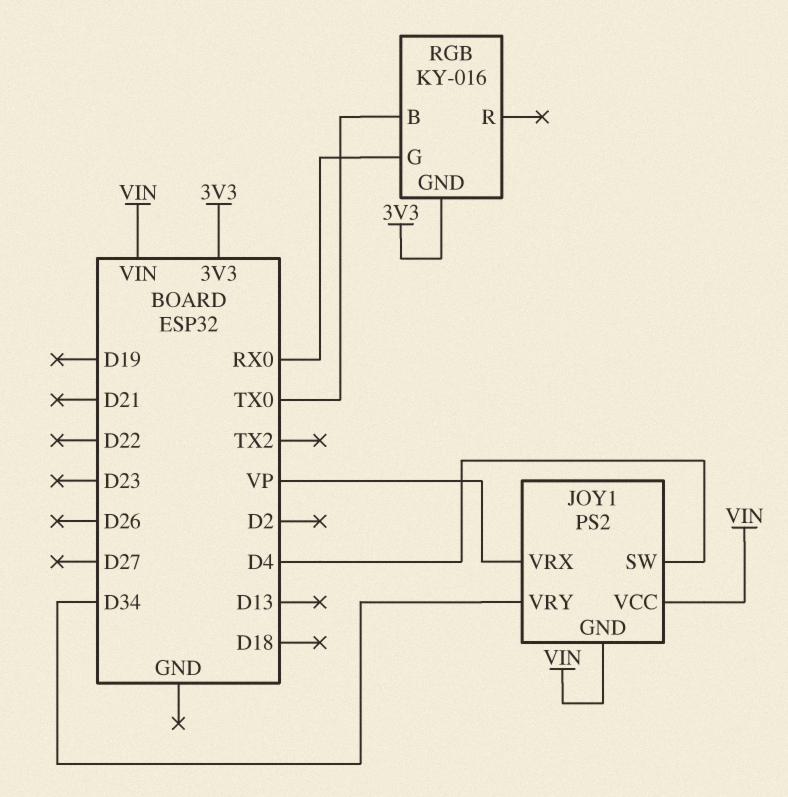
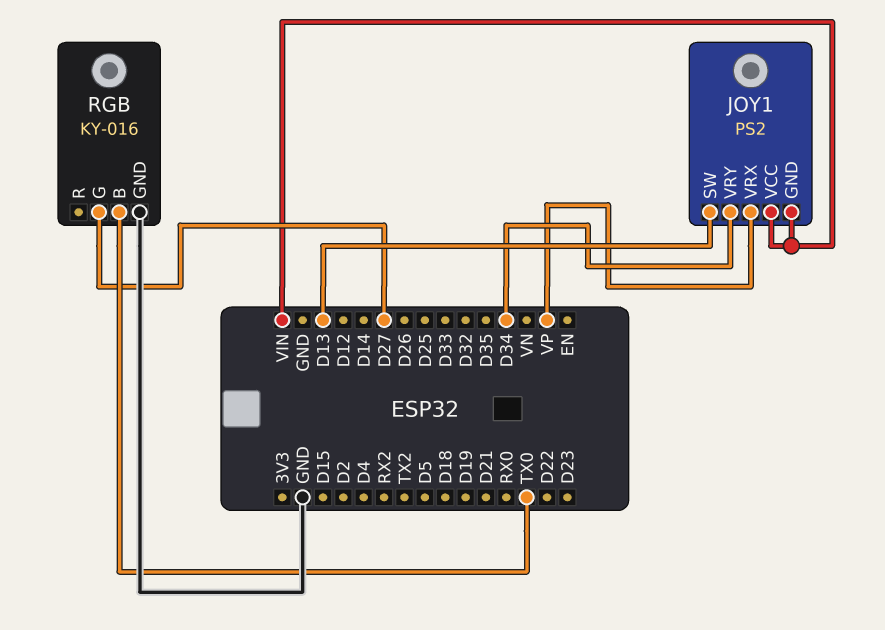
JOY1 pin SW: D4 -> D13
RGB pin G: RX0 -> D27
RGB pin GND: 3V3 -> GND

